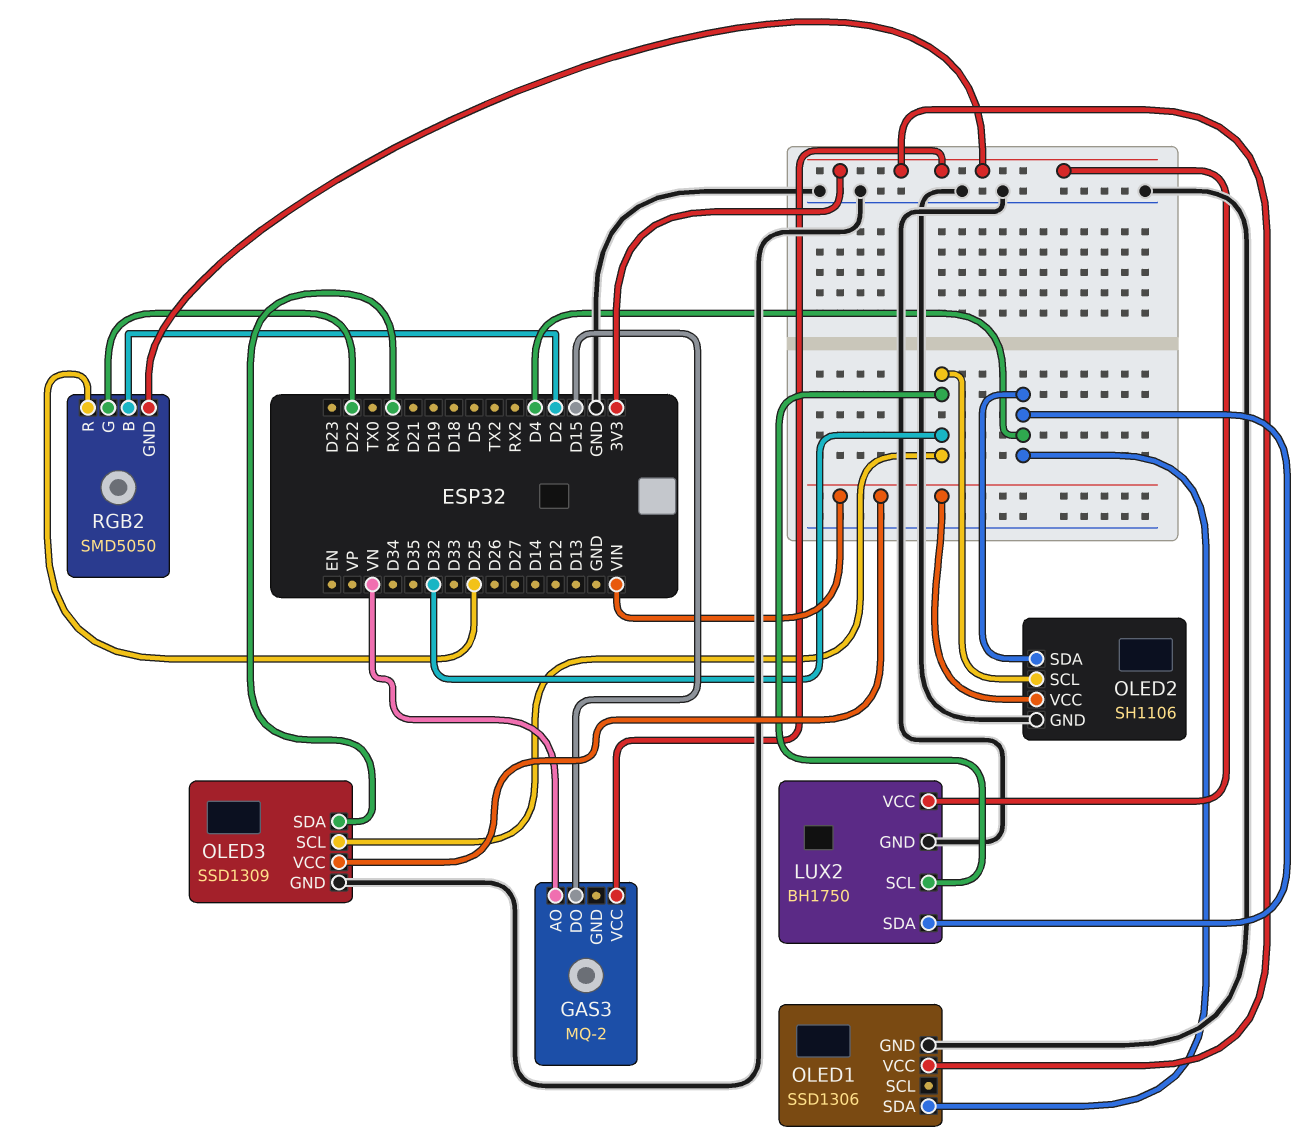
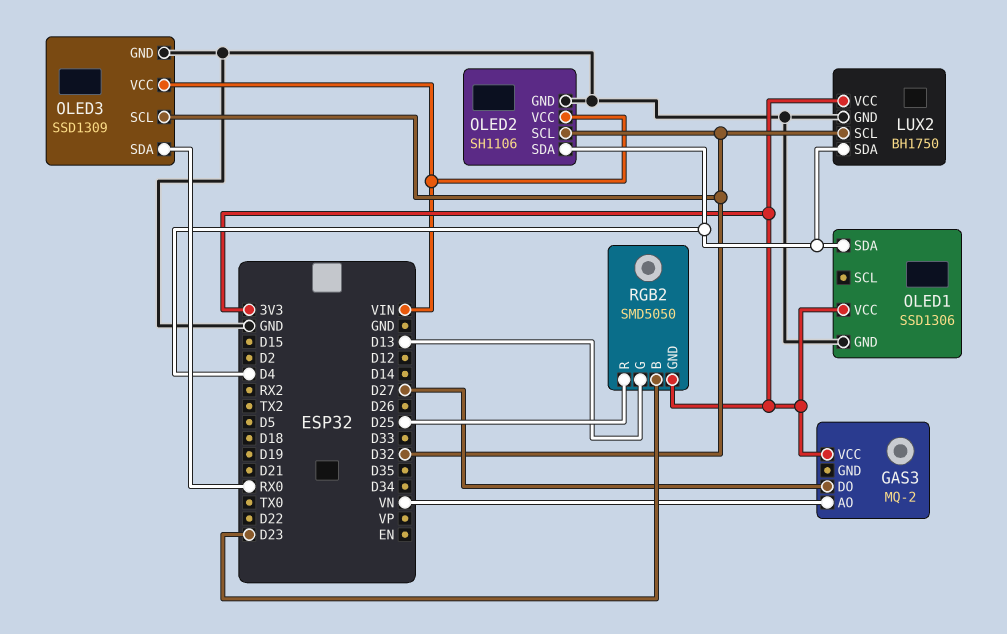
GAS3 pin DO: D15 -> D27
RGB2 pin B: D2 -> D23
RGB2 pin G: D22 -> D13

